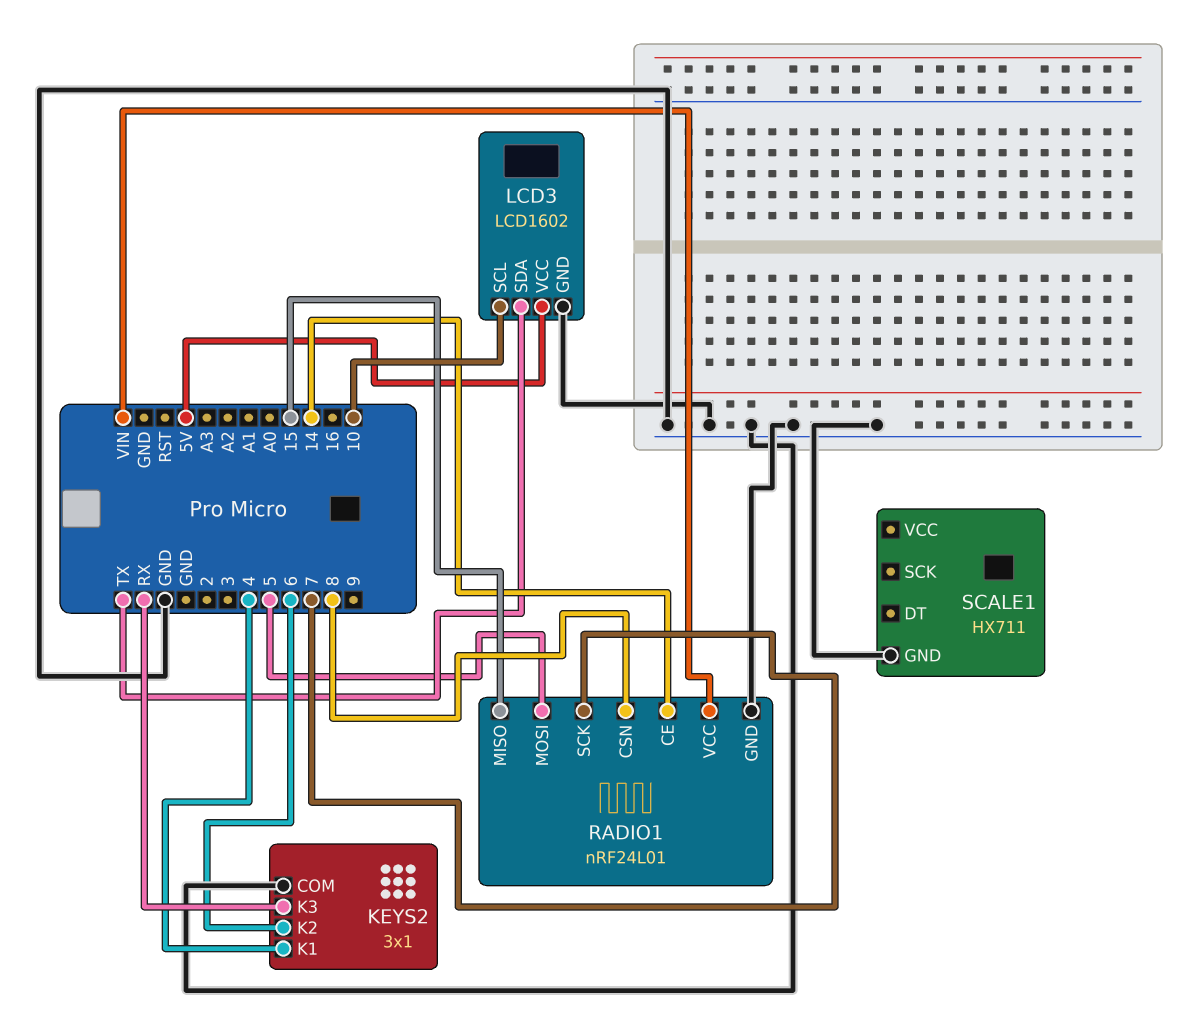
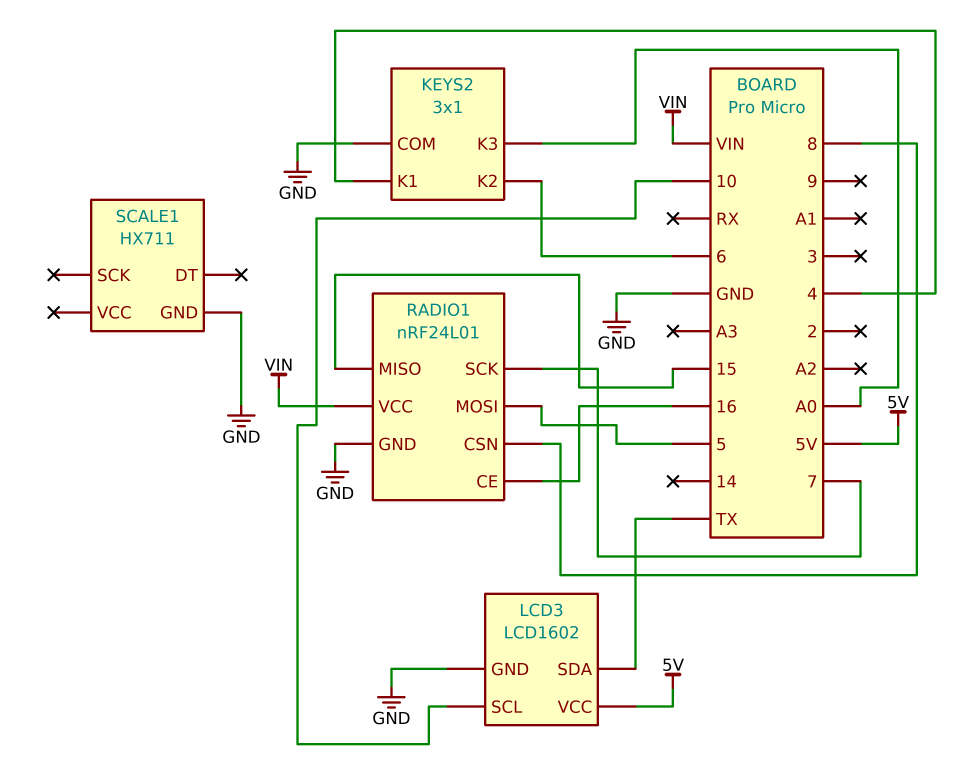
KEYS2 pin K3: RX -> A0
RADIO1 pin CE: 14 -> 16

